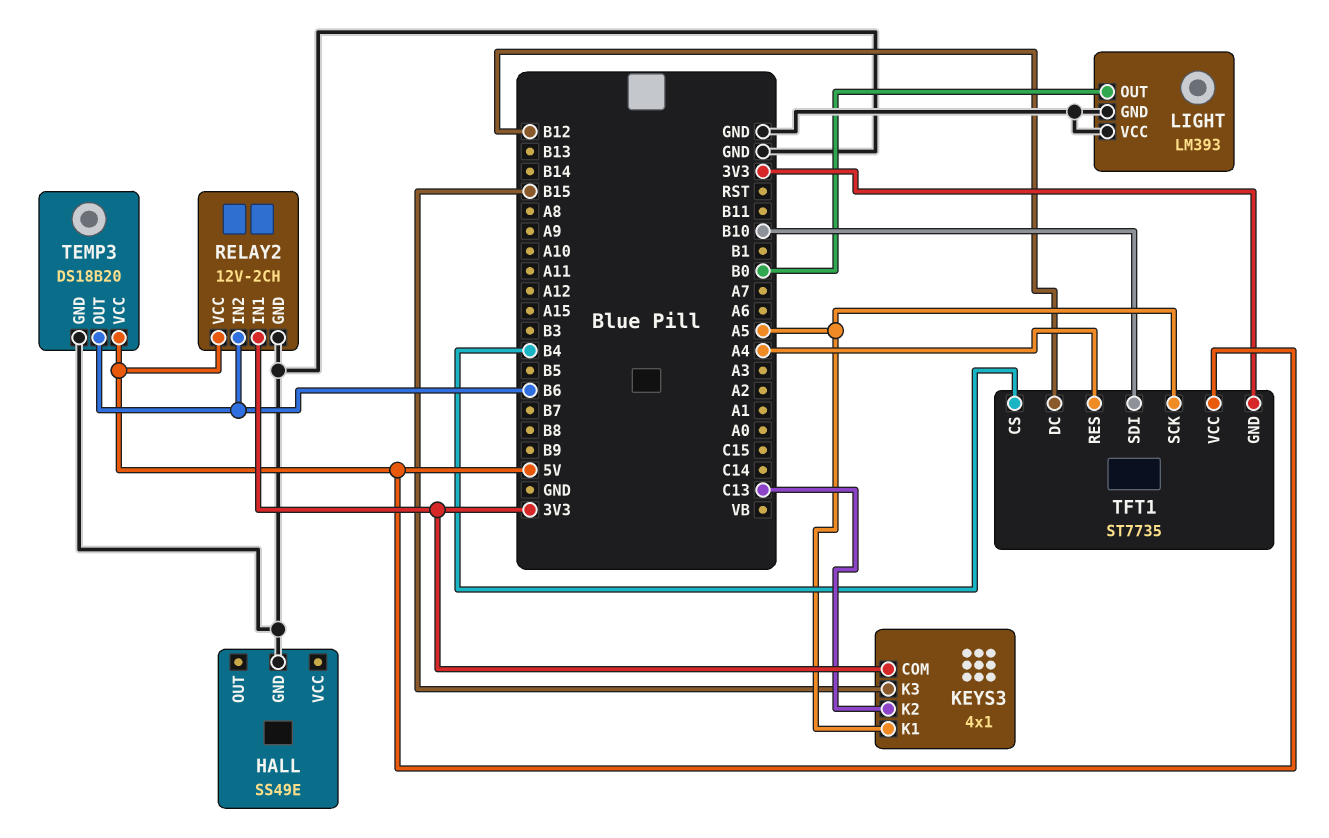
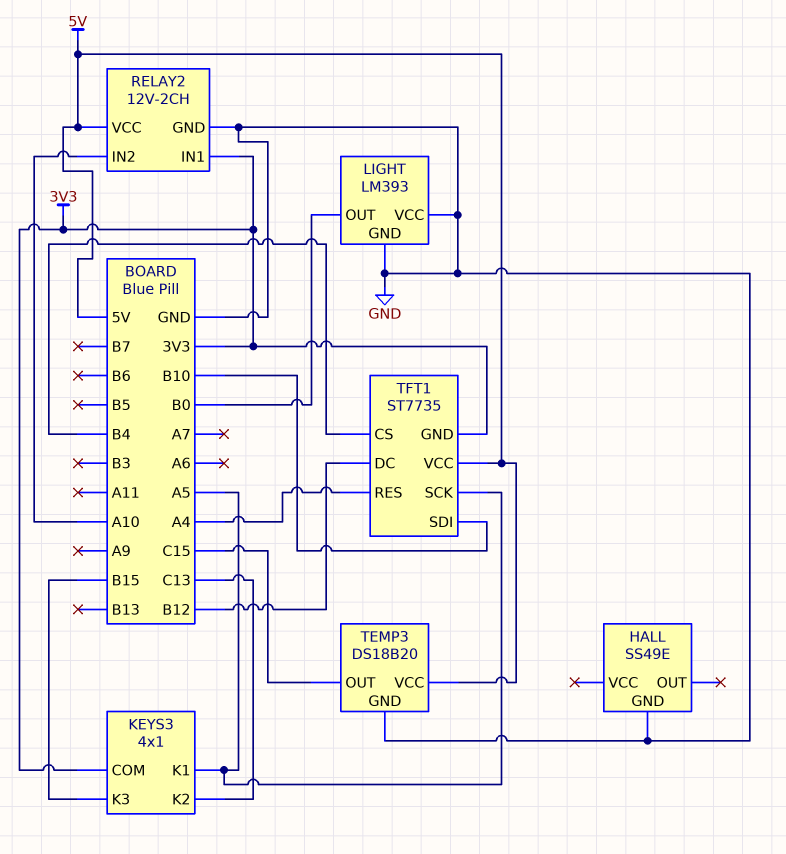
RELAY2 pin IN2: B6 -> A10
TEMP3 pin OUT: B6 -> C15

